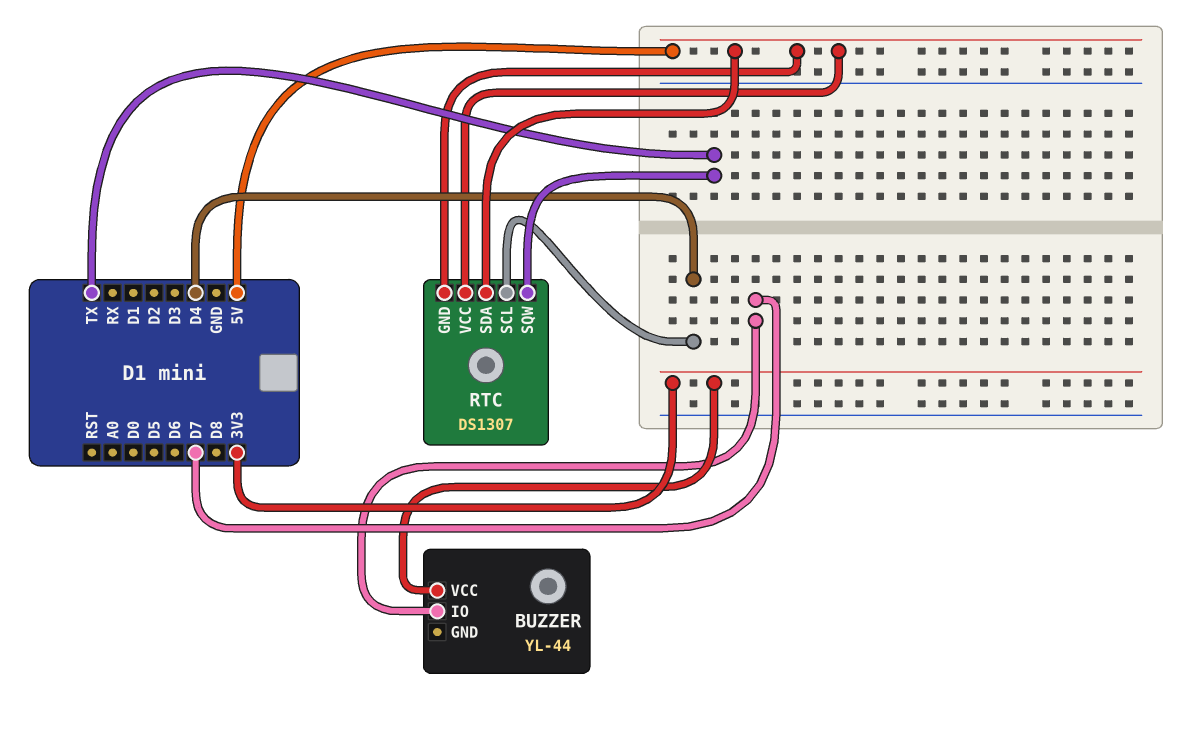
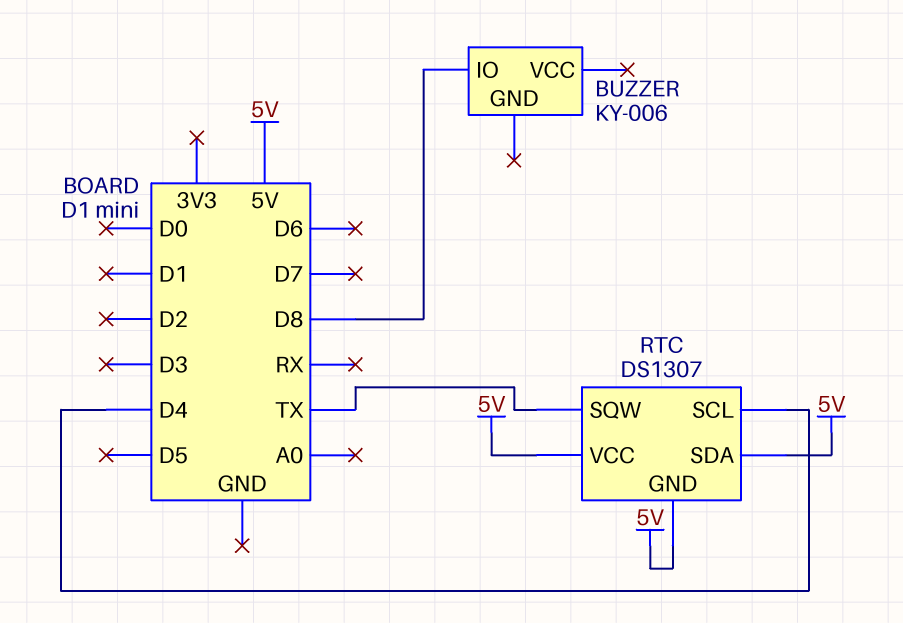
BUZZER: YL-44 -> KY-006
BUZZER pin IO: D7 -> D8
BUZZER pin VCC: 3V3 -> none

